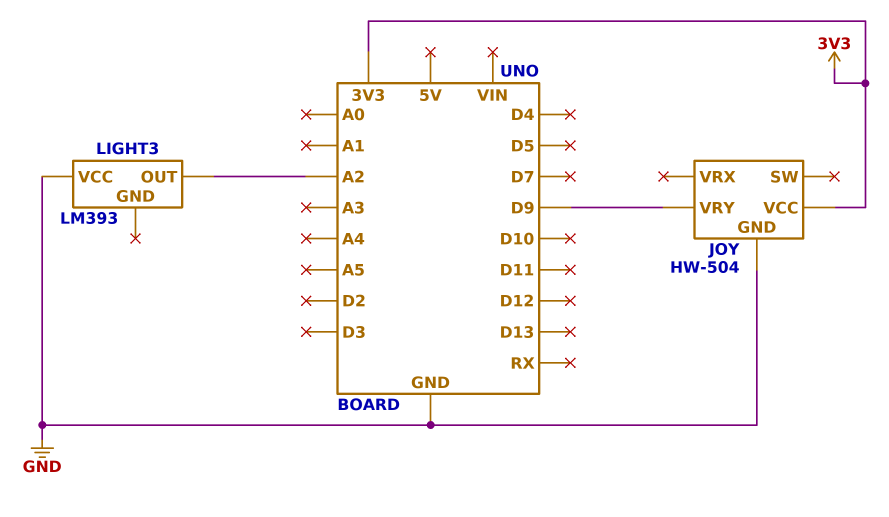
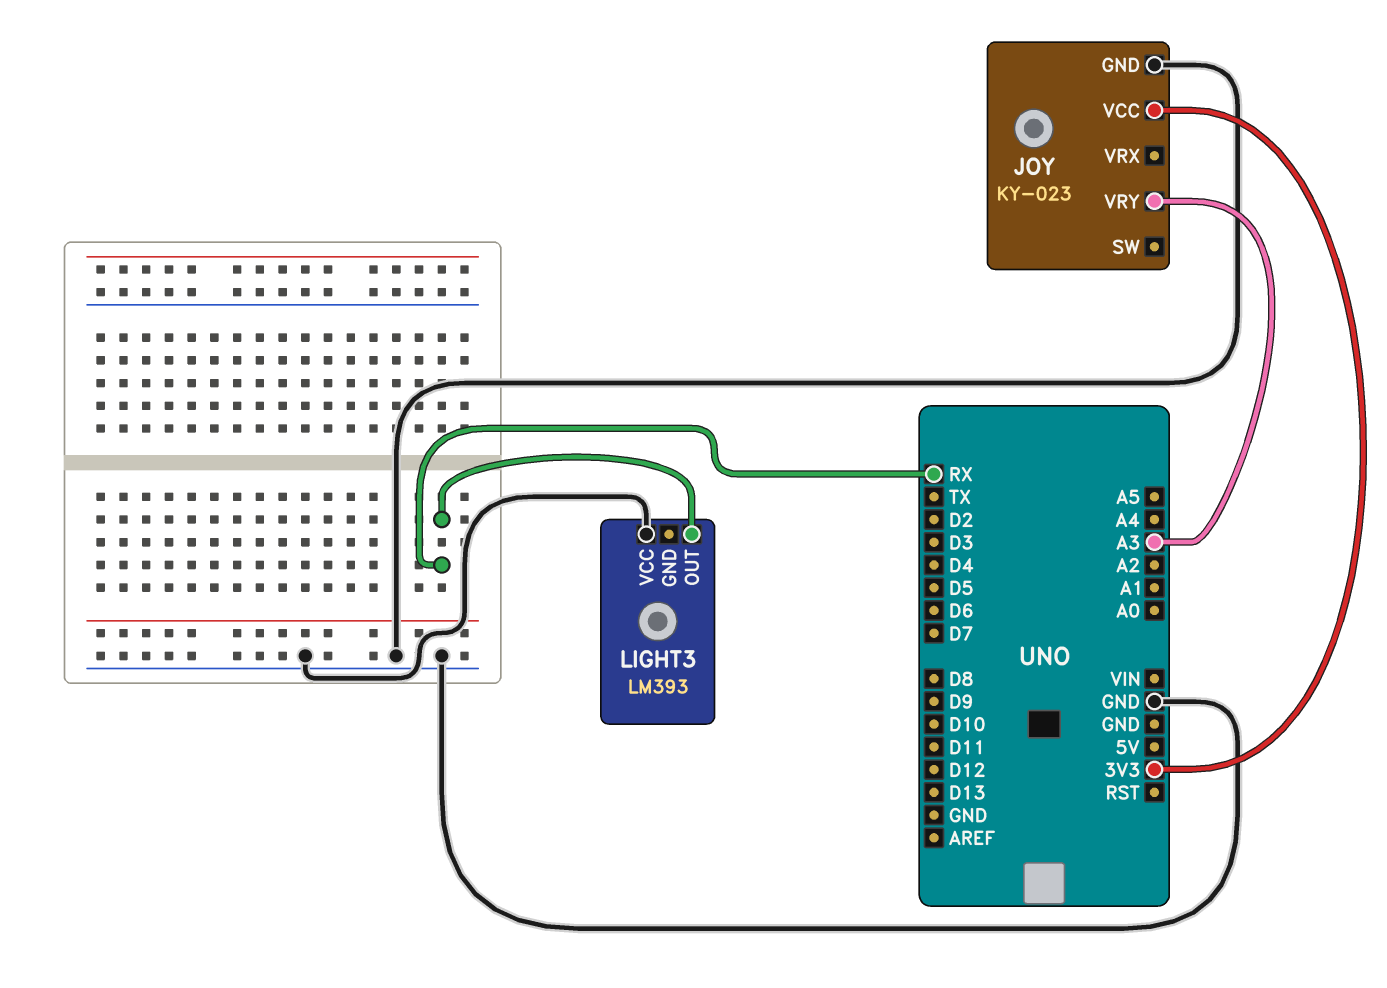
JOY: HW-504 -> KY-023
JOY pin VRY: D9 -> A3
LIGHT3 pin OUT: A2 -> RX

